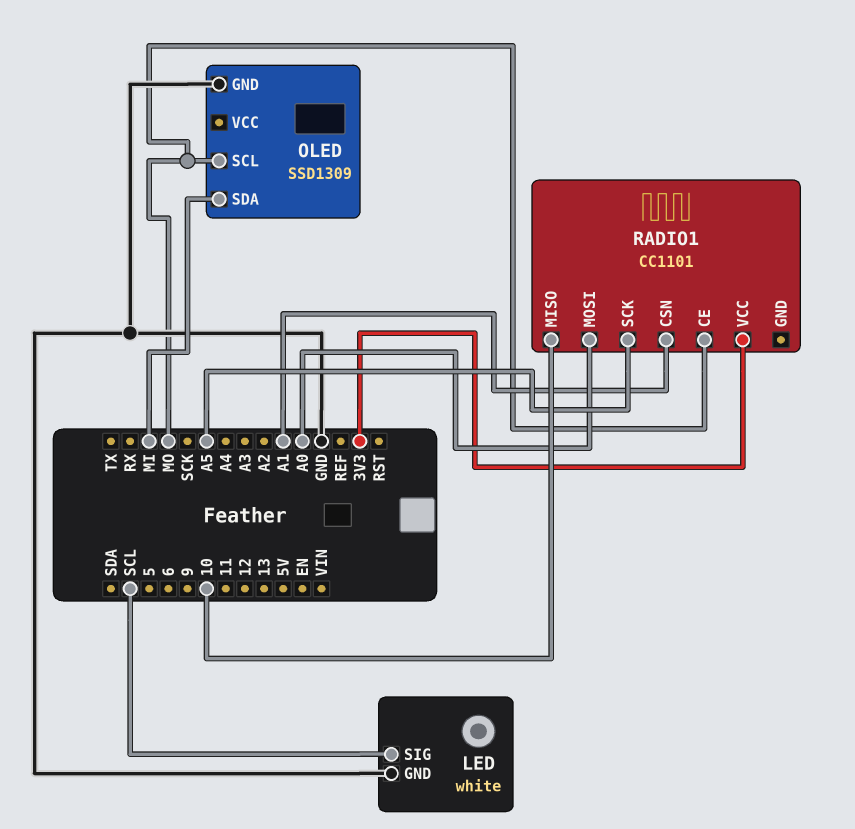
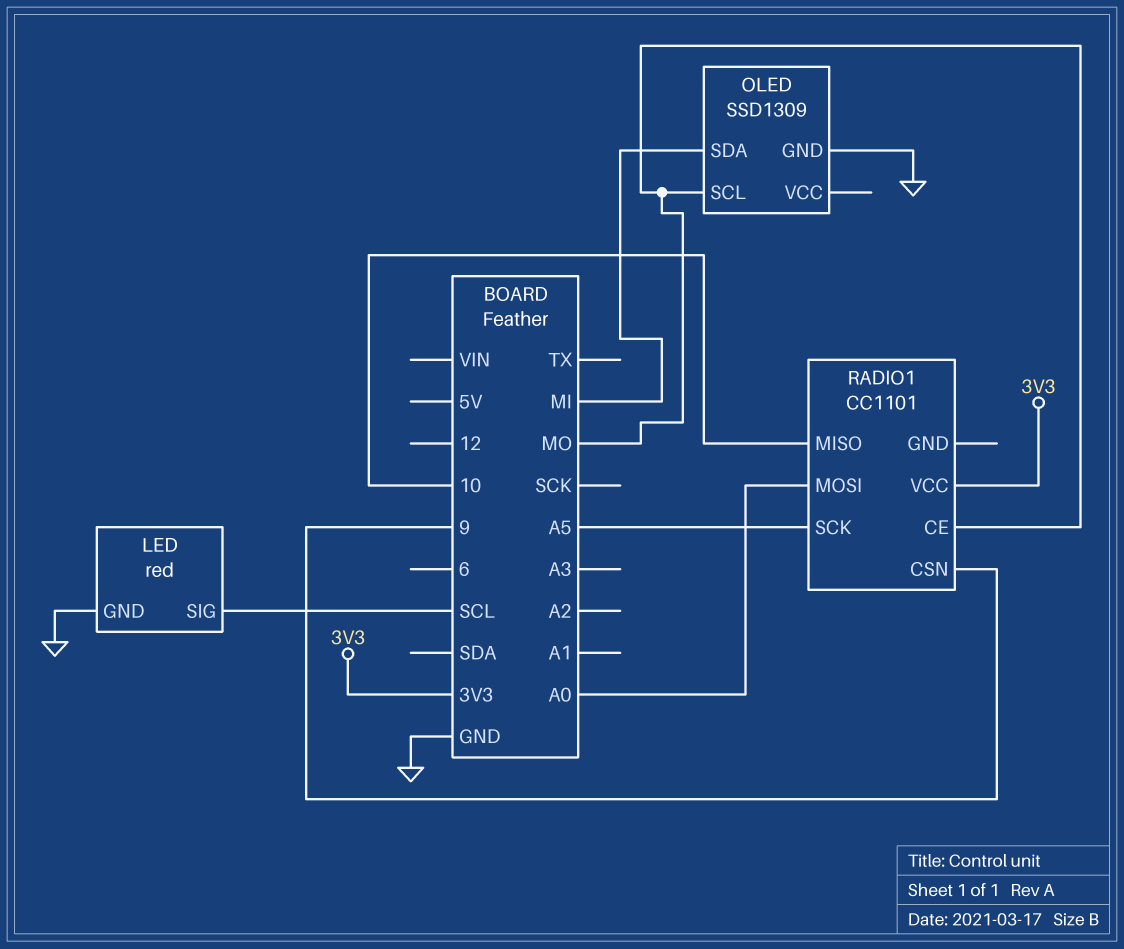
LED: white -> red
RADIO1 pin CSN: A1 -> 9

